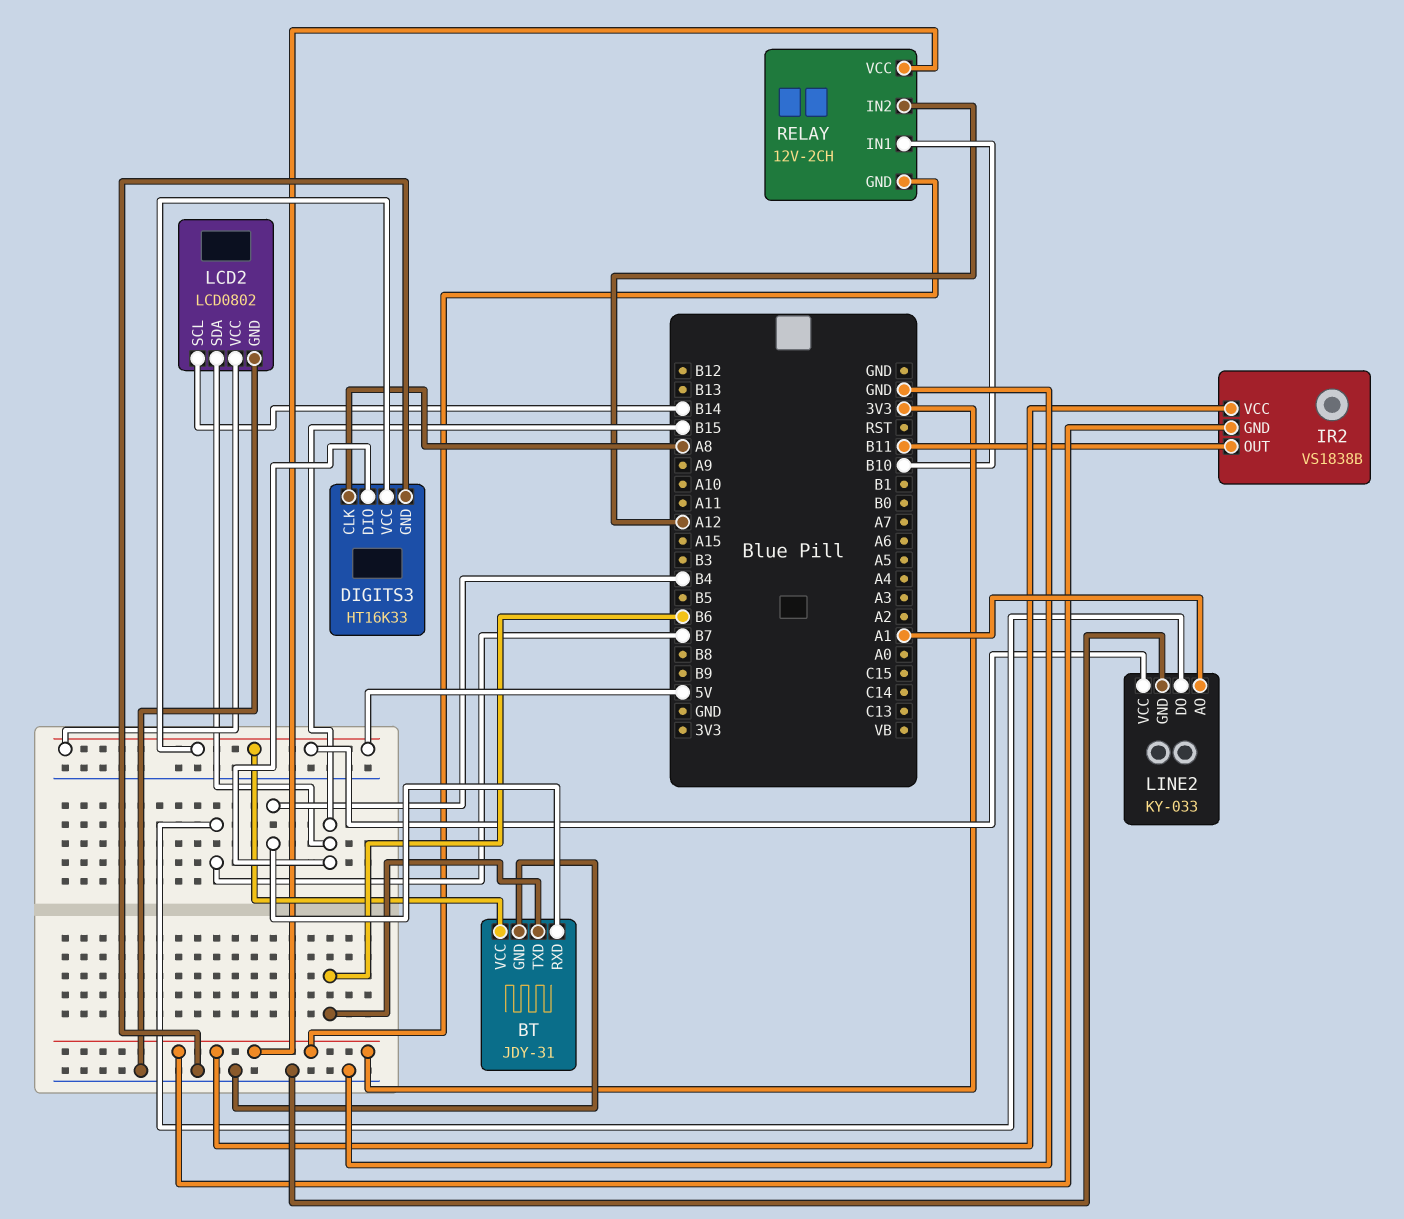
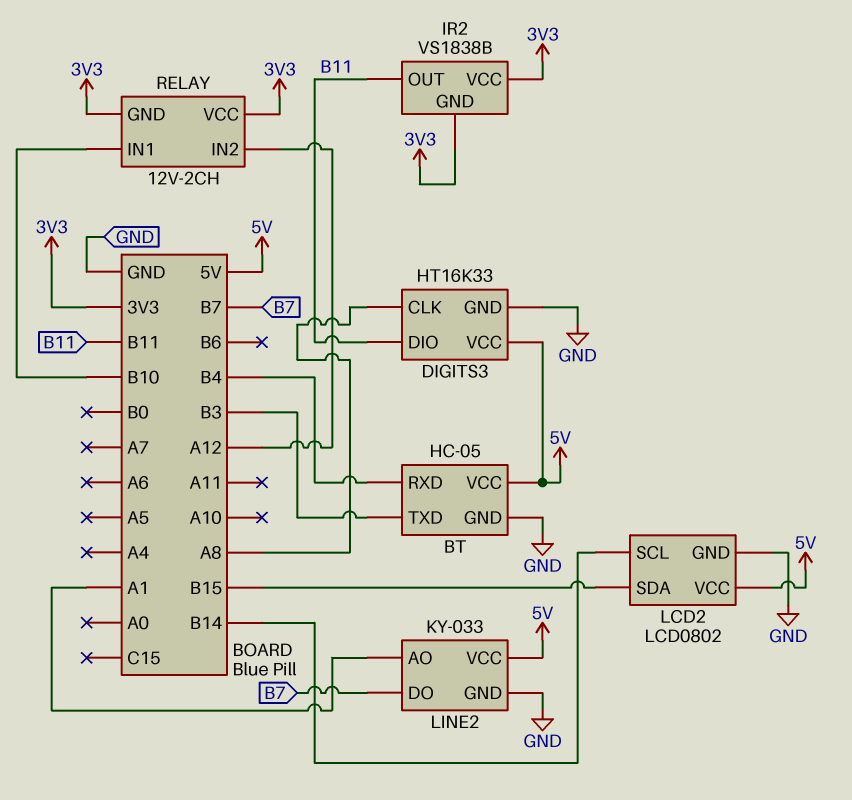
BT: JDY-31 -> HC-05
BT pin TXD: B6 -> B3
DIGITS3 pin DIO: B15 -> B11

